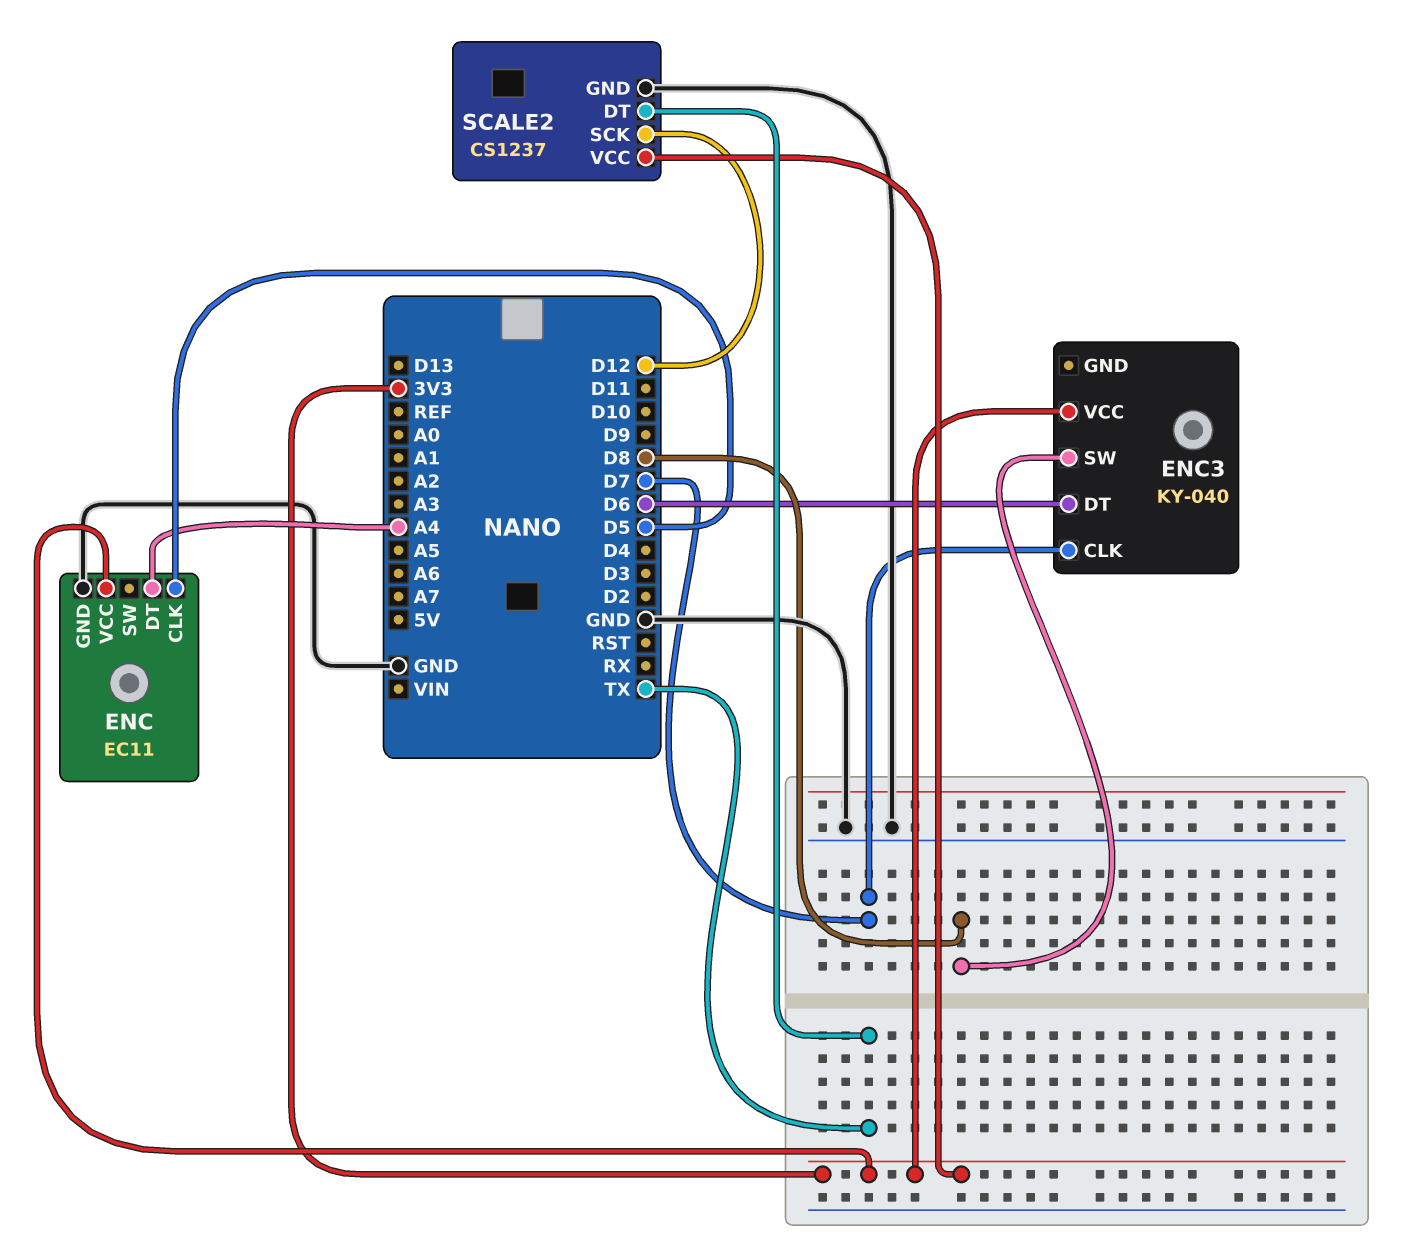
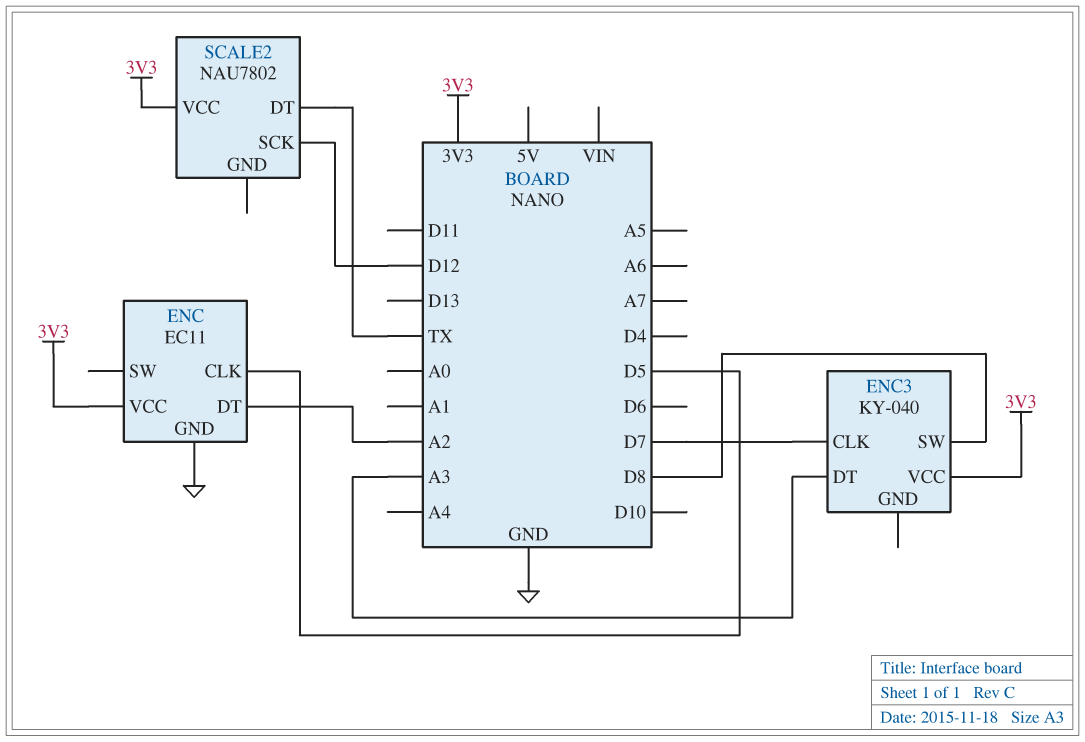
ENC pin DT: A4 -> A2
ENC3 pin DT: D6 -> A3
SCALE2: CS1237 -> NAU7802
SCALE2 pin GND: GND -> none

